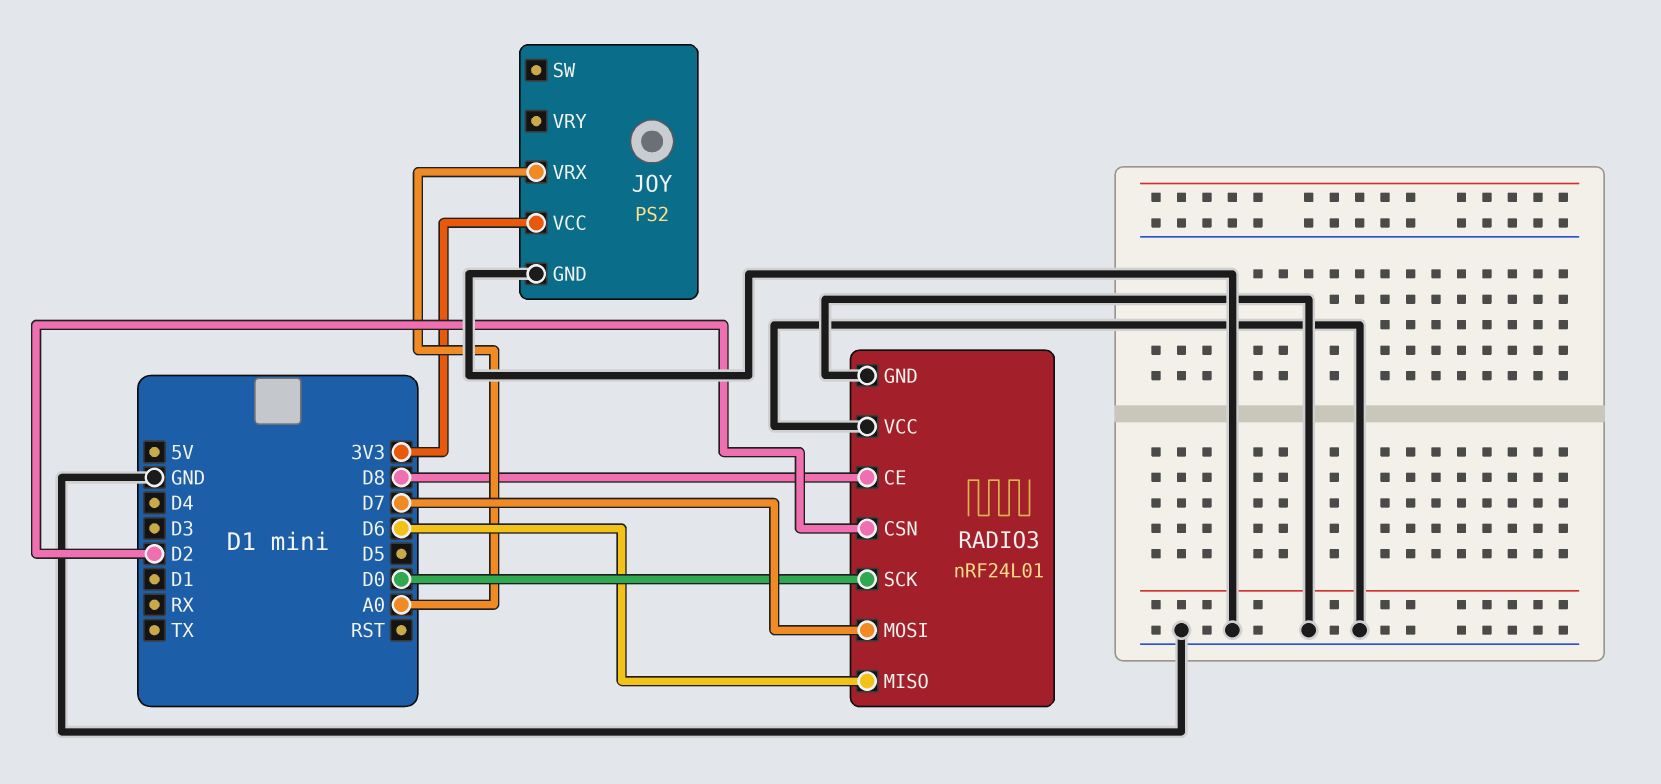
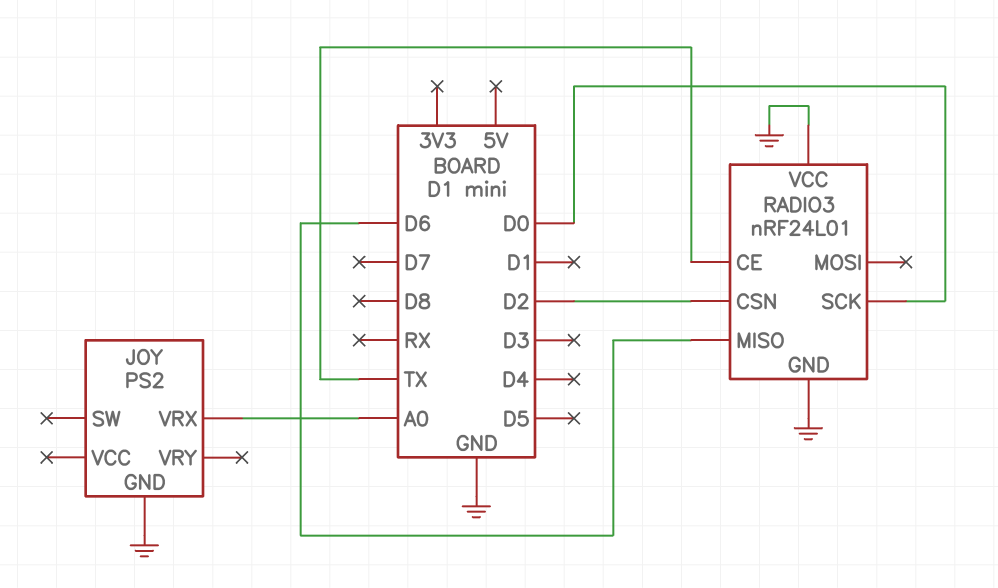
JOY pin VCC: 3V3 -> none
RADIO3 pin CE: D8 -> TX
RADIO3 pin MOSI: D7 -> none

